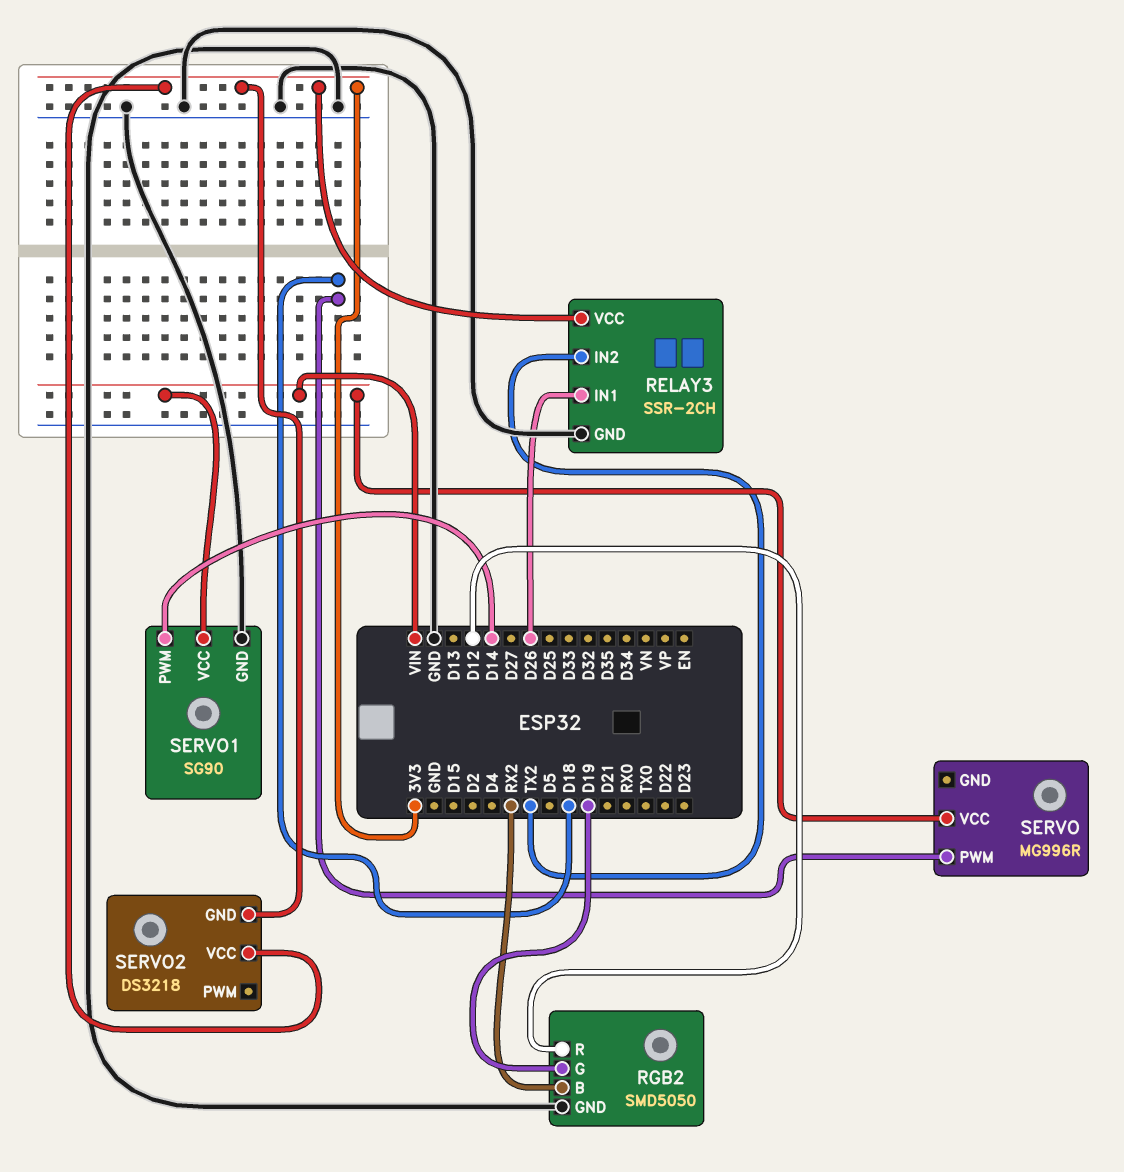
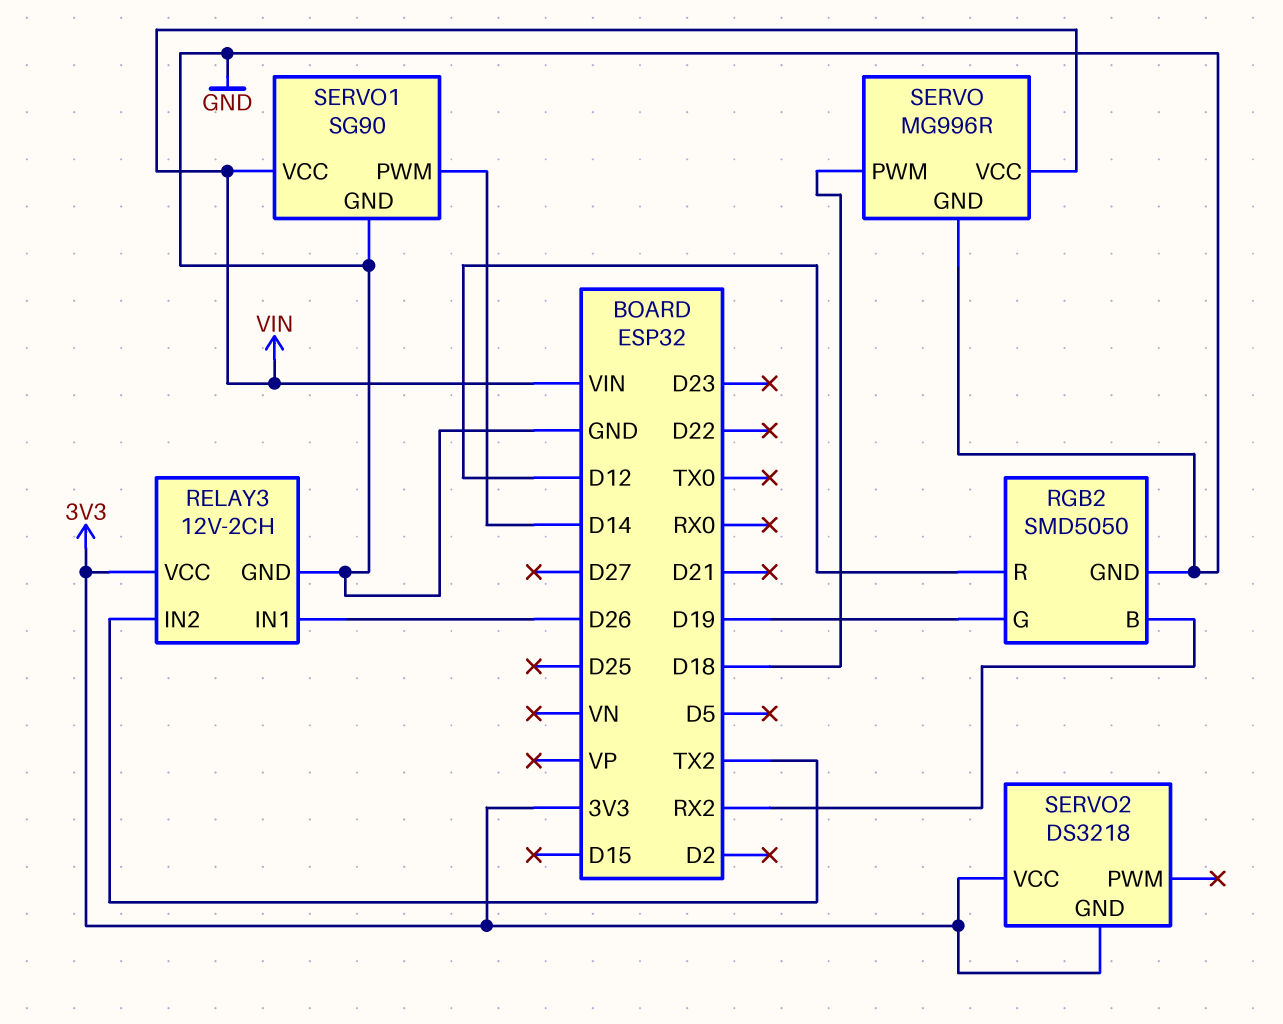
RELAY3: SSR-2CH -> 12V-2CH
SERVO pin GND: none -> GND

